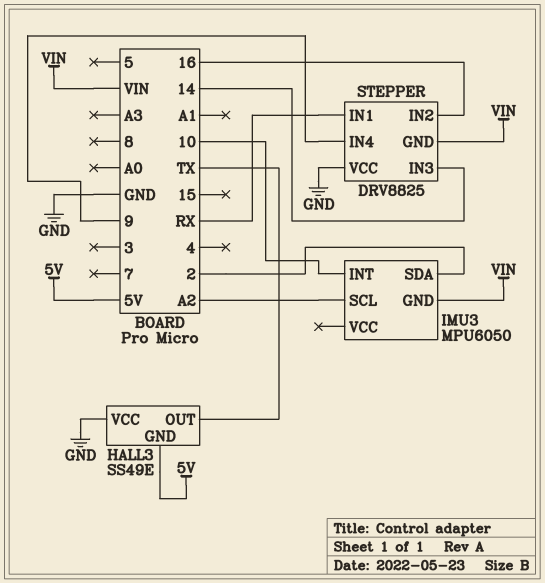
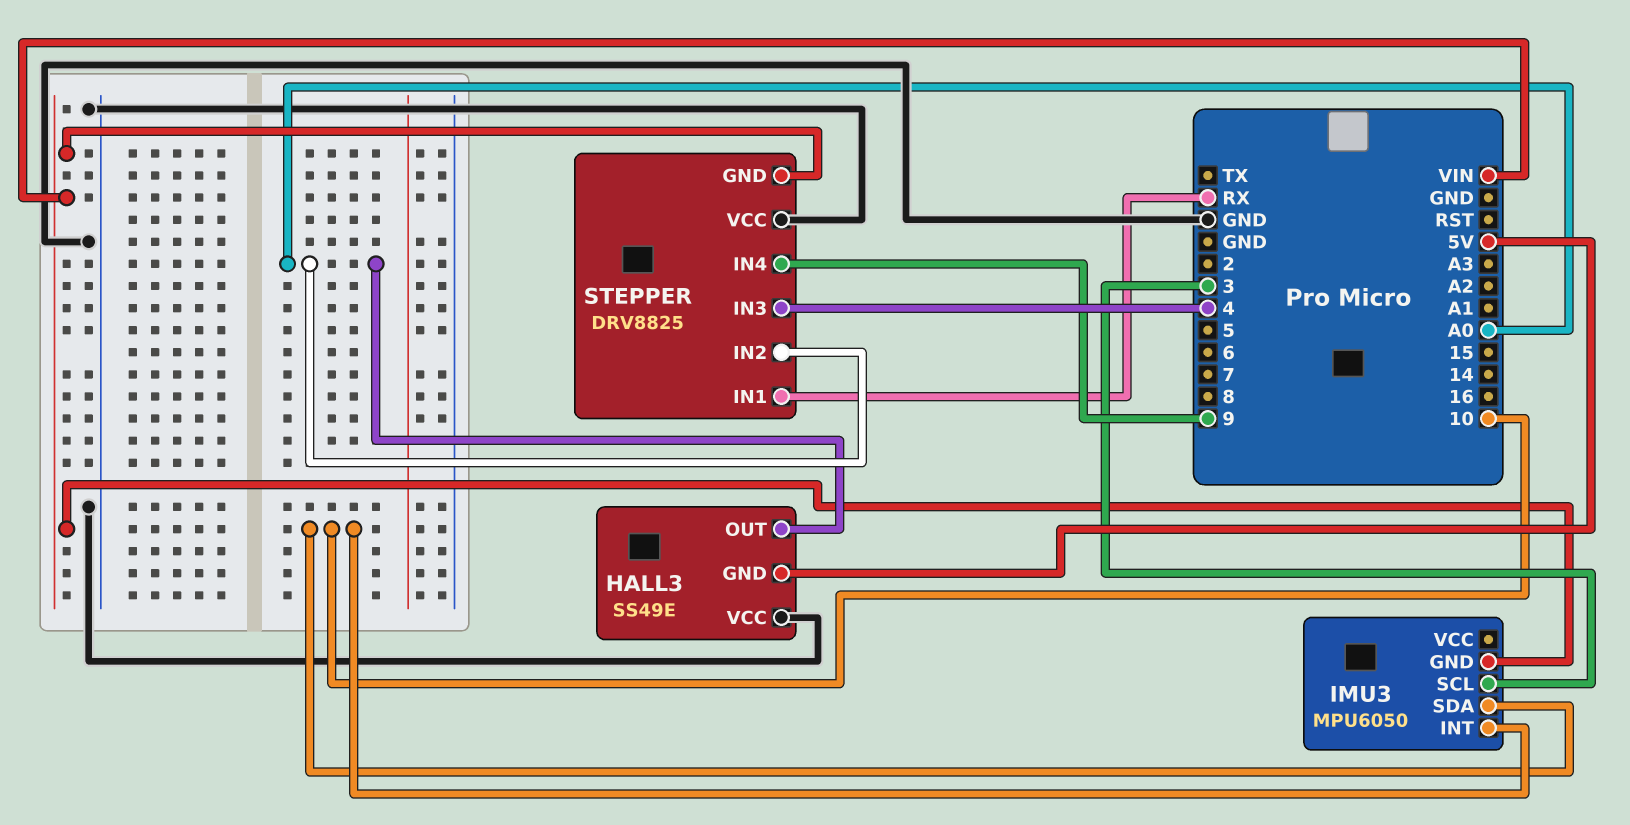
HALL3 pin OUT: TX -> A0
IMU3 pin SCL: A2 -> 3
IMU3 pin SDA: 2 -> 10
STEPPER pin IN2: 16 -> A0
STEPPER pin IN3: 14 -> 4

